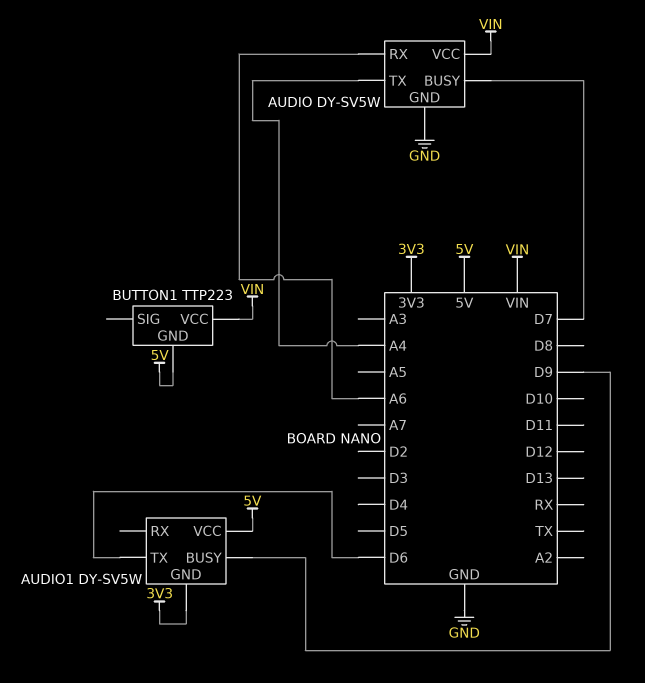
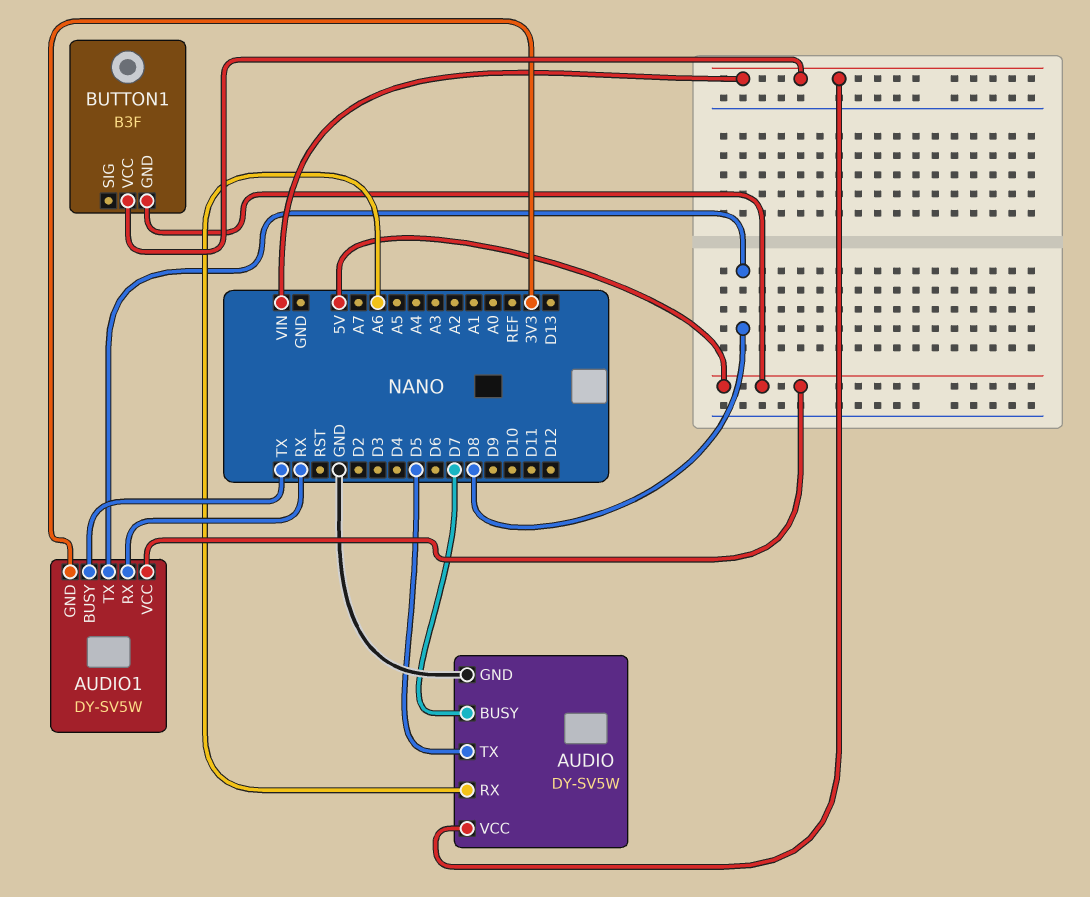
AUDIO pin TX: A4 -> D5
AUDIO1 pin BUSY: D9 -> TX
AUDIO1 pin RX: none -> RX
AUDIO1 pin TX: D6 -> D8
BUTTON1: TTP223 -> B3F

